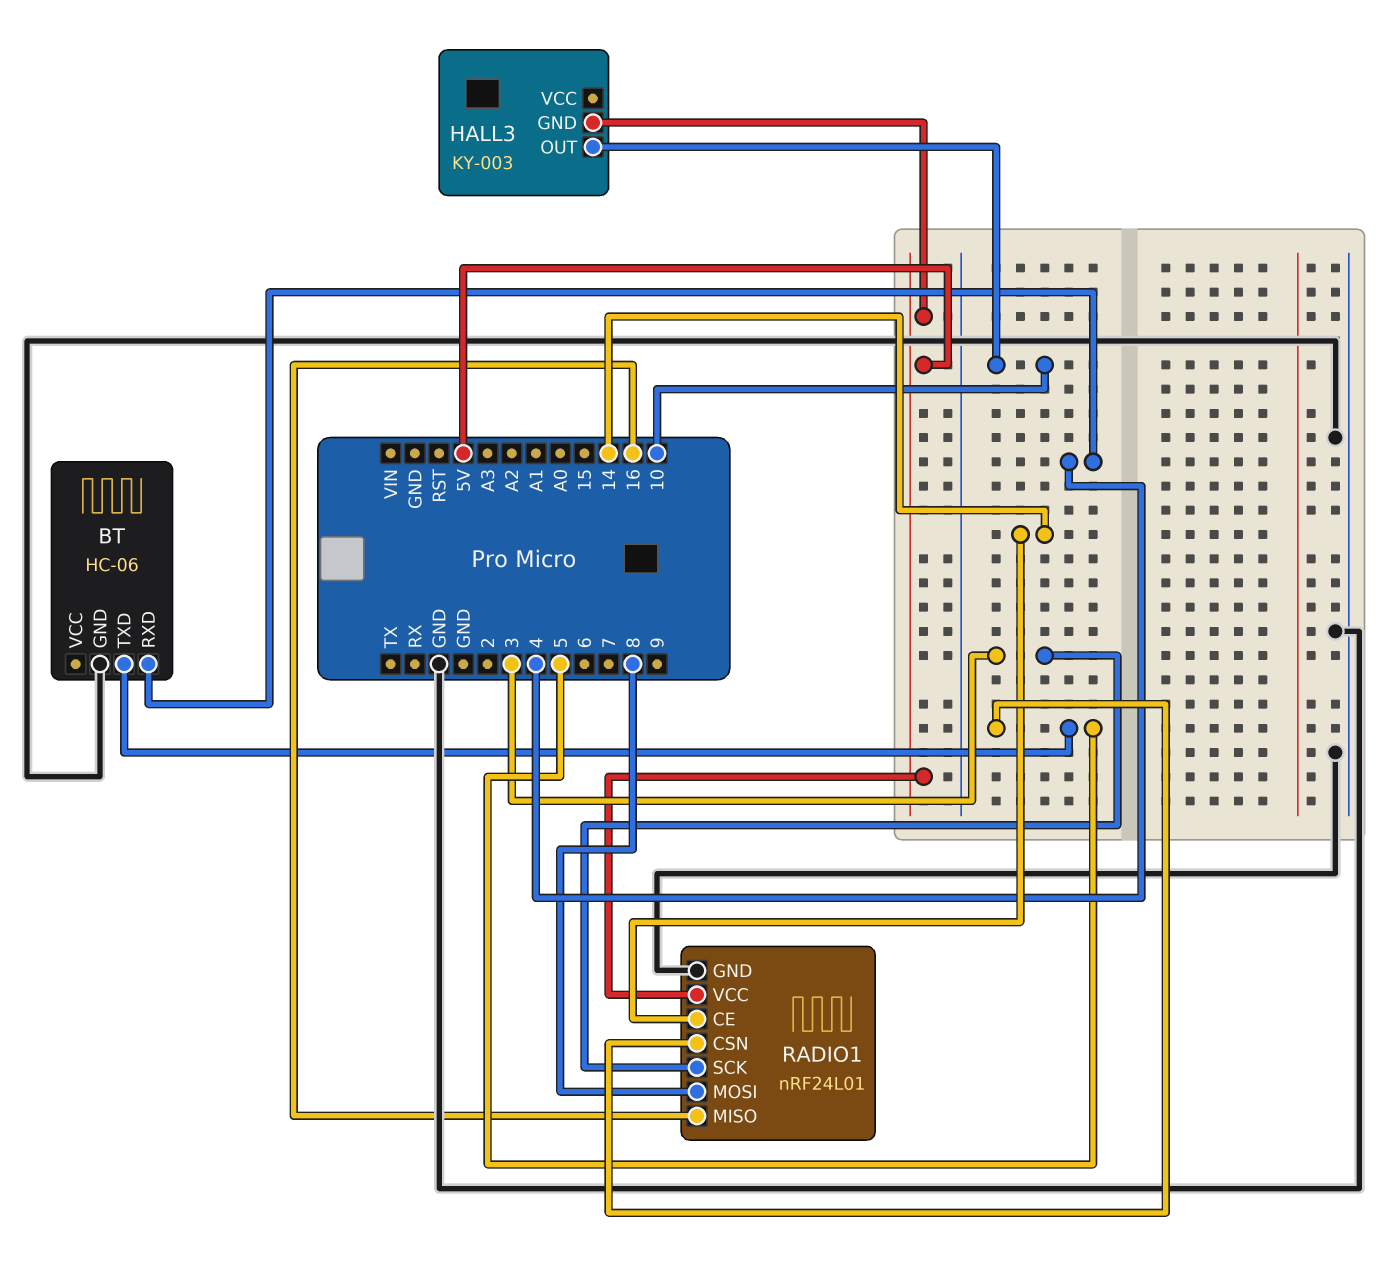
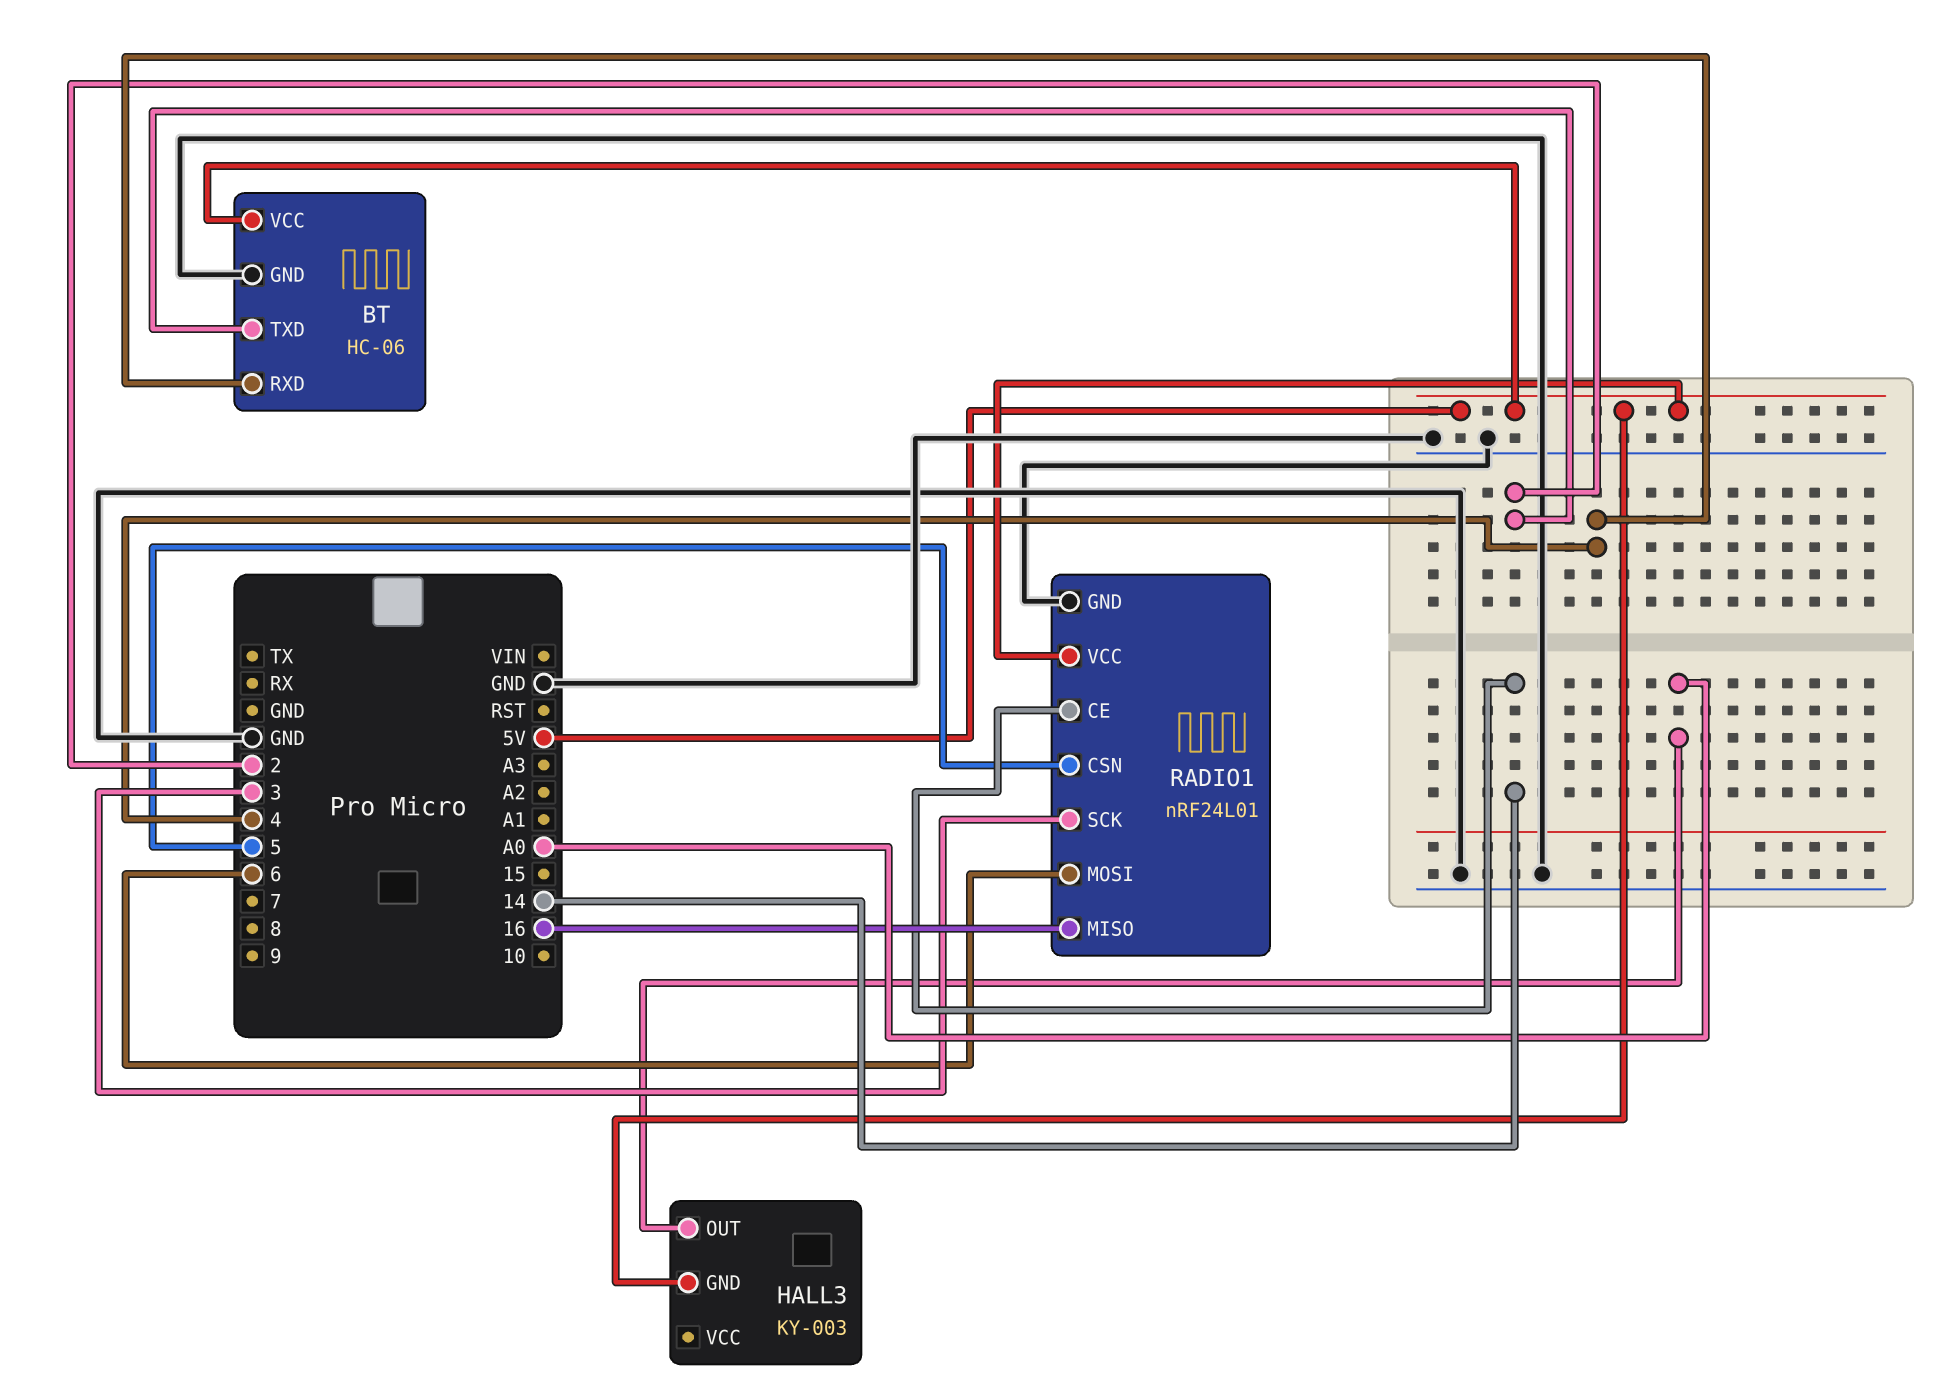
BT pin TXD: 5 -> 2
BT pin VCC: none -> 5V
HALL3 pin OUT: 10 -> A0
RADIO1 pin MOSI: 8 -> 6

